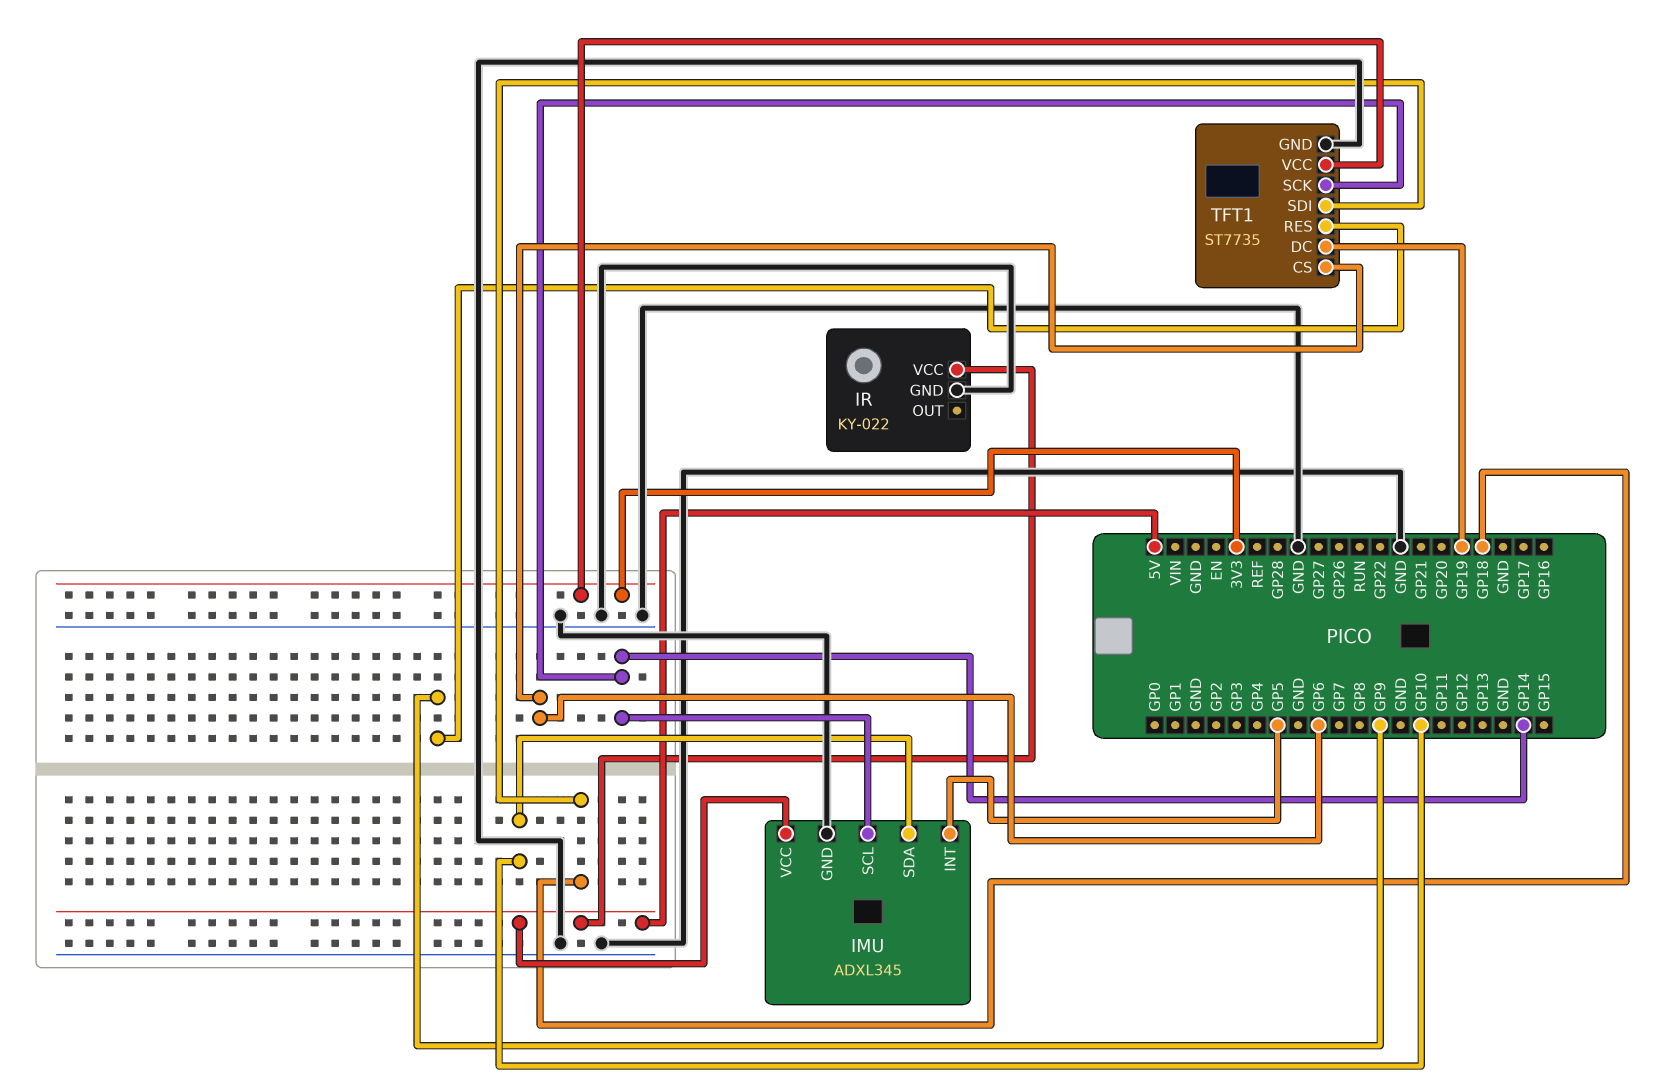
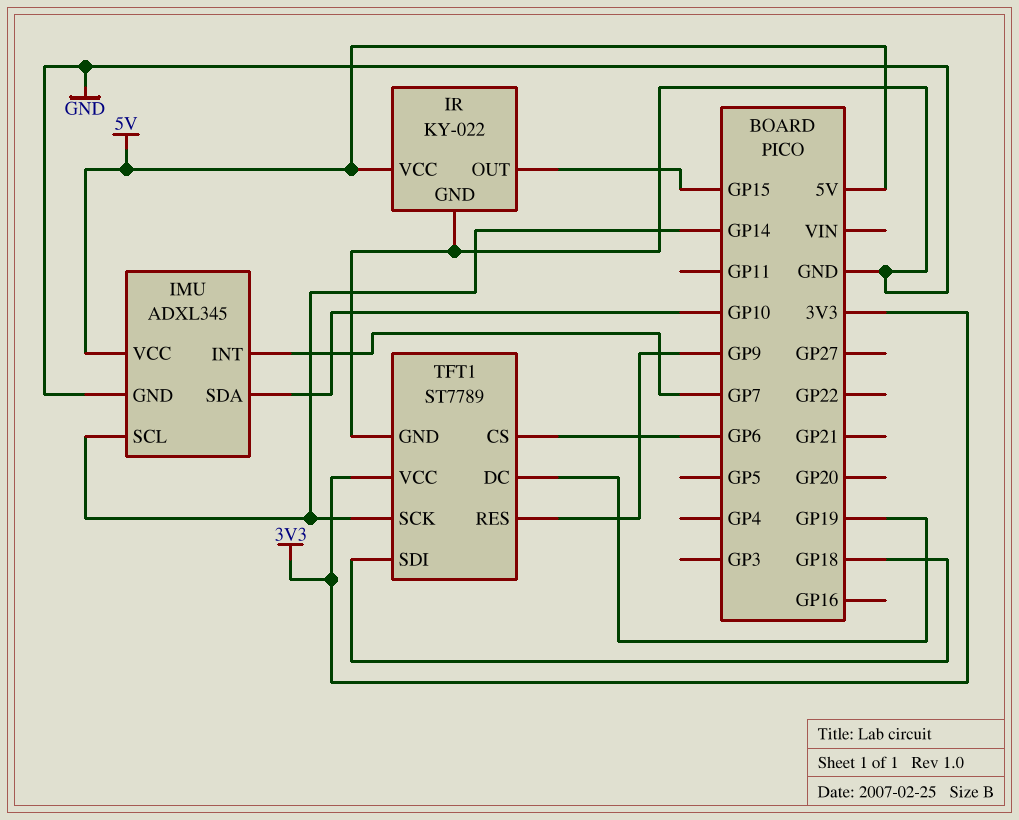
IMU pin INT: GP5 -> GP7
IR pin OUT: none -> GP15
TFT1: ST7735 -> ST7789

